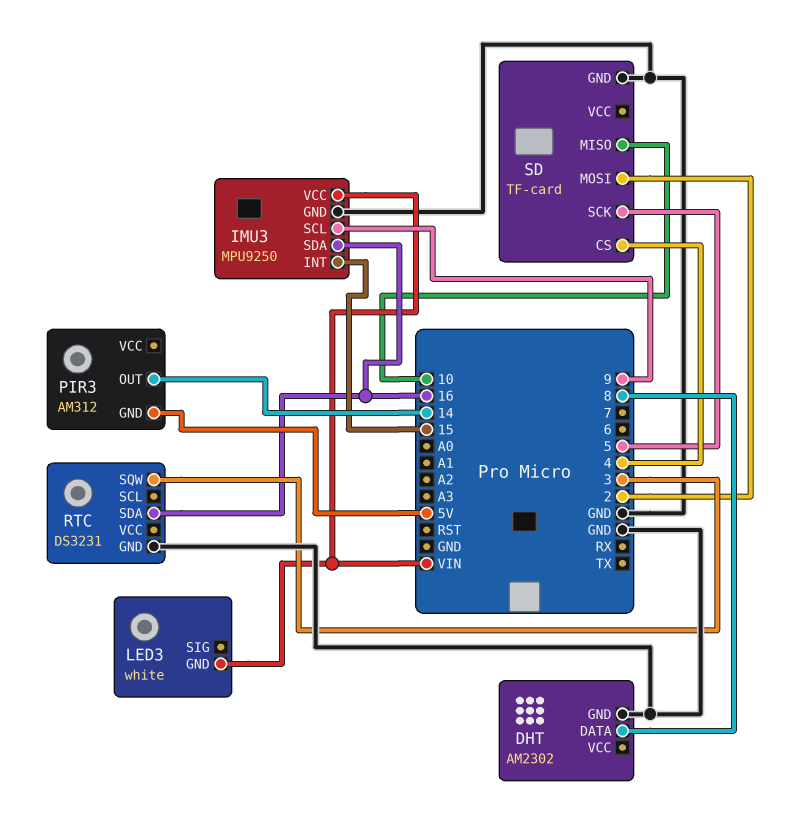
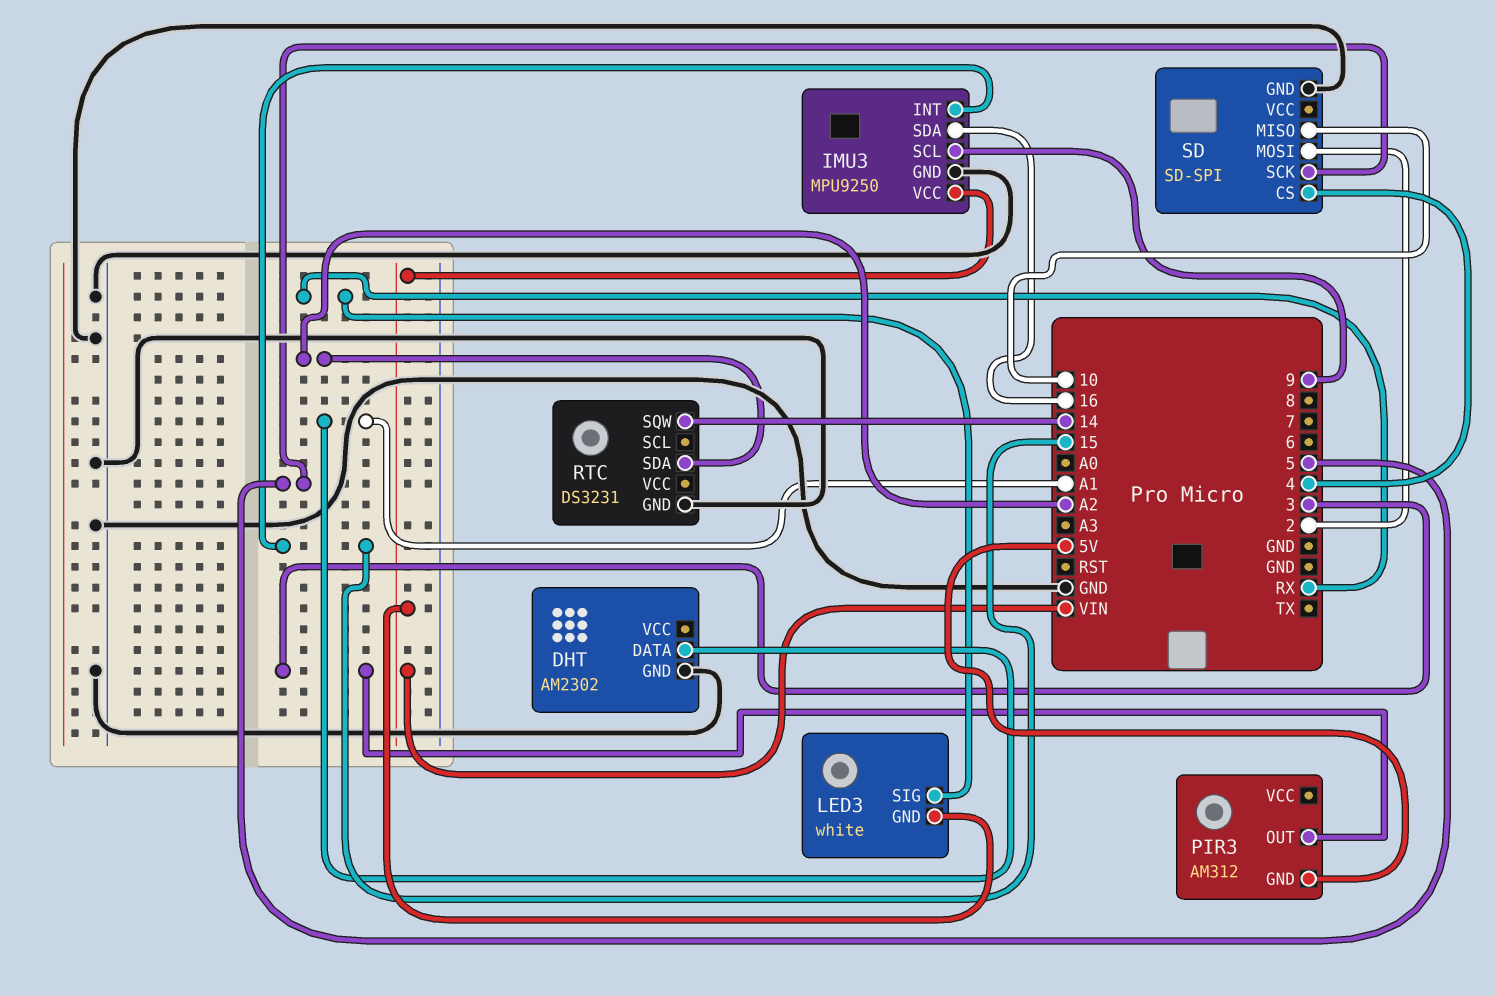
DHT pin DATA: 8 -> A1
LED3 pin SIG: none -> RX
PIR3 pin OUT: 14 -> 3
RTC pin SDA: 16 -> A2
RTC pin SQW: 3 -> 14
SD: TF-card -> SD-SPI

